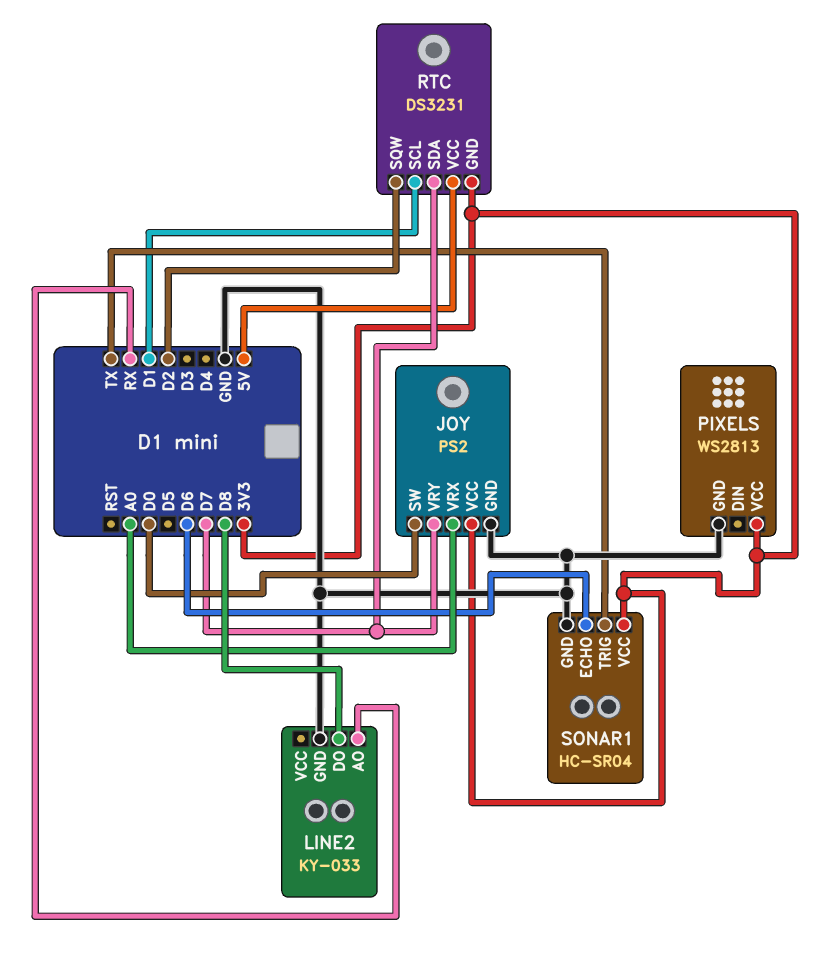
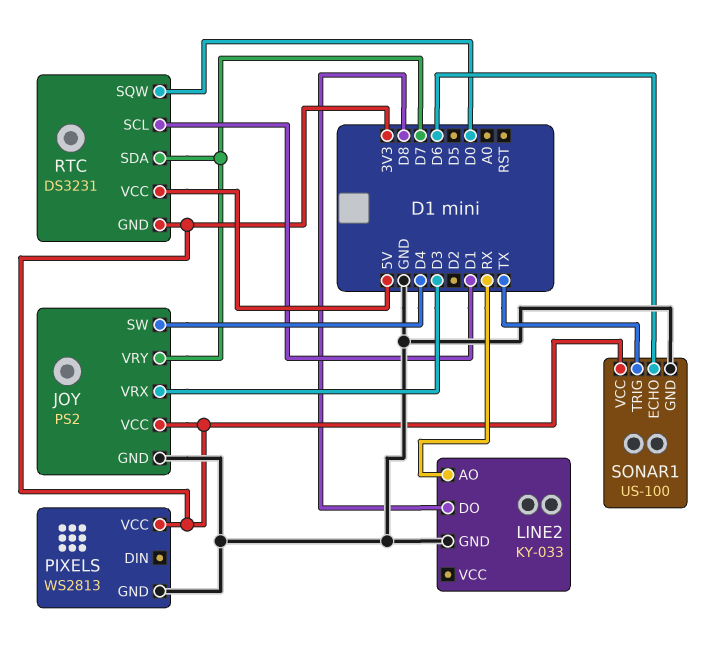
JOY pin SW: D0 -> D4
JOY pin VRX: A0 -> D3
RTC pin SQW: D2 -> D0
SONAR1: HC-SR04 -> US-100

